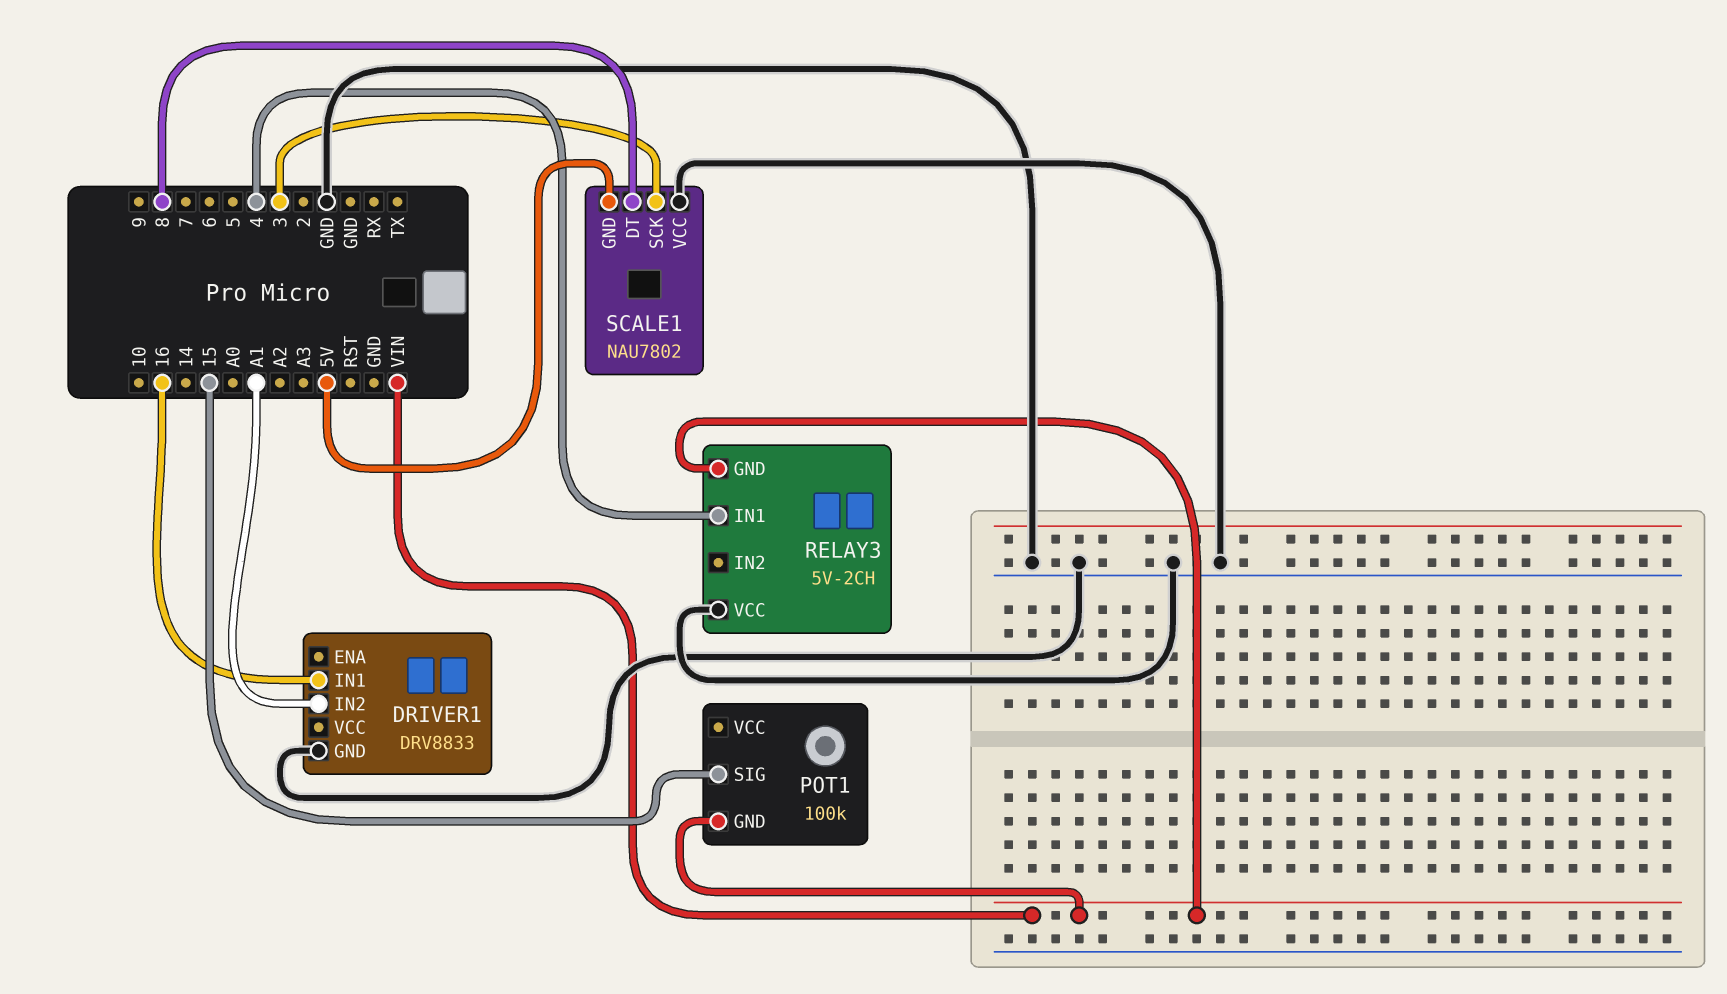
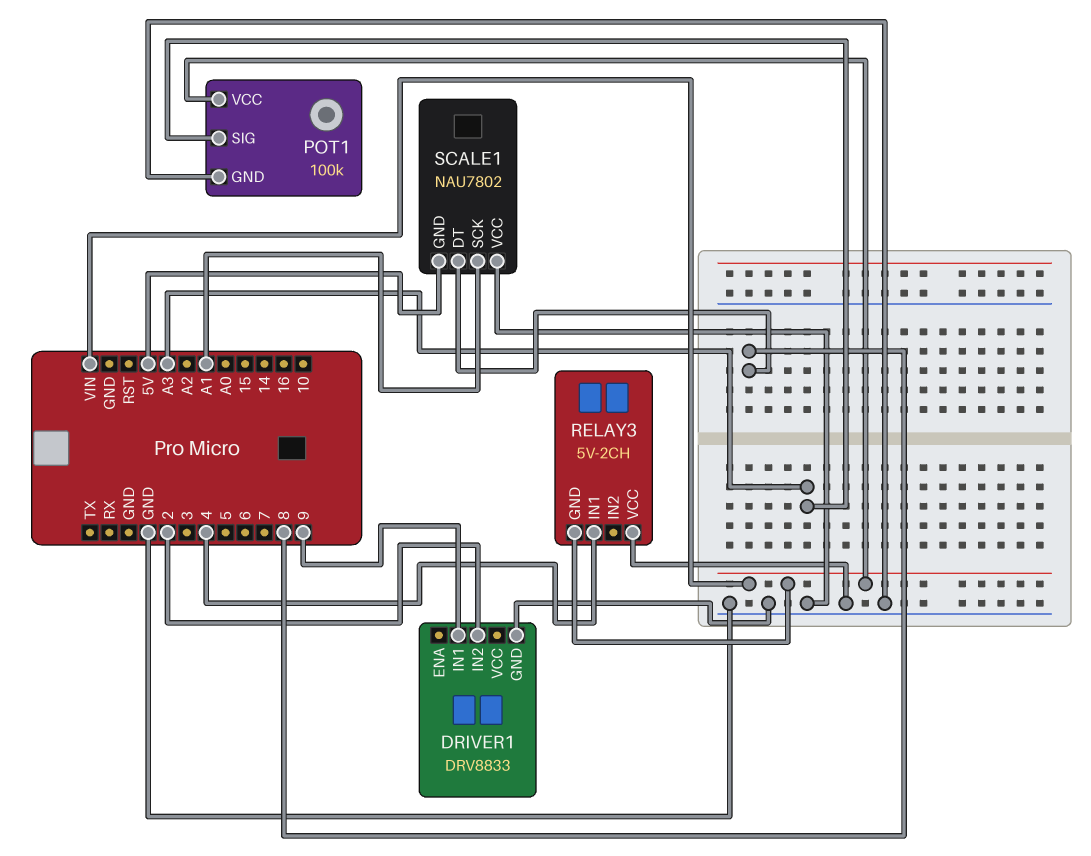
DRIVER1 pin IN1: 16 -> 9
DRIVER1 pin IN2: A1 -> 2
POT1 pin GND: VIN -> GND
POT1 pin SIG: 15 -> A3
POT1 pin VCC: none -> VIN
SCALE1 pin SCK: 3 -> A1

